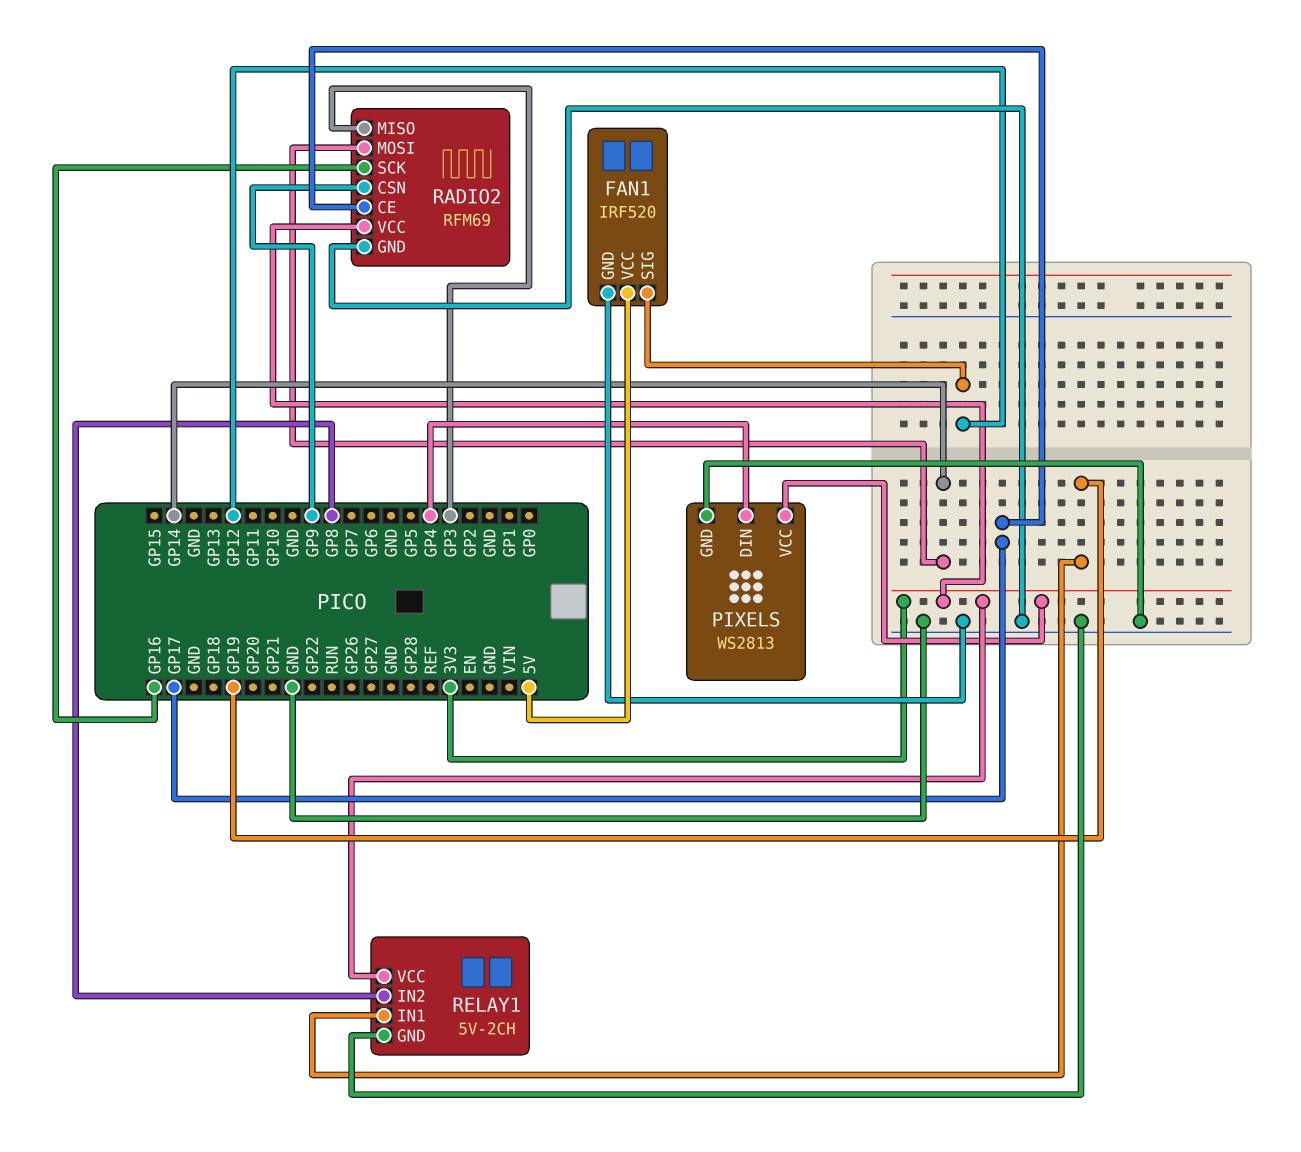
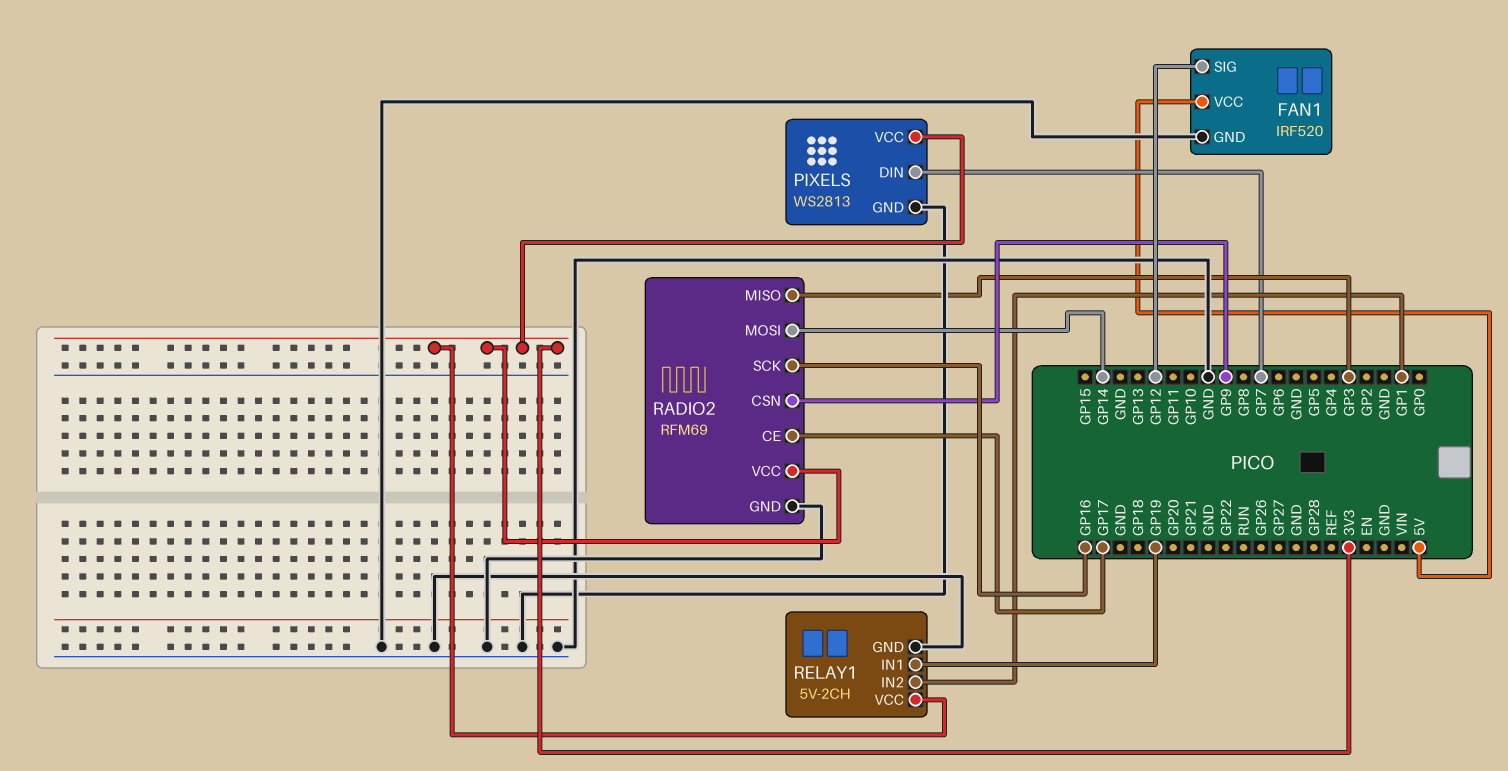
PIXELS pin DIN: GP4 -> GP7
RELAY1 pin IN2: GP8 -> GP1

